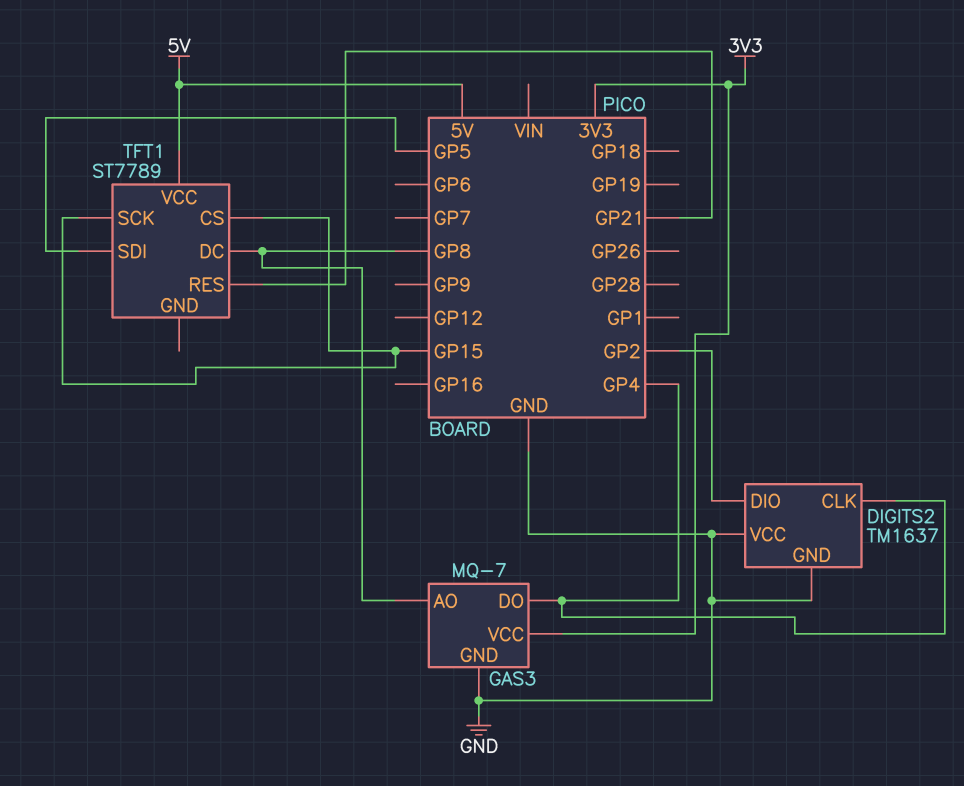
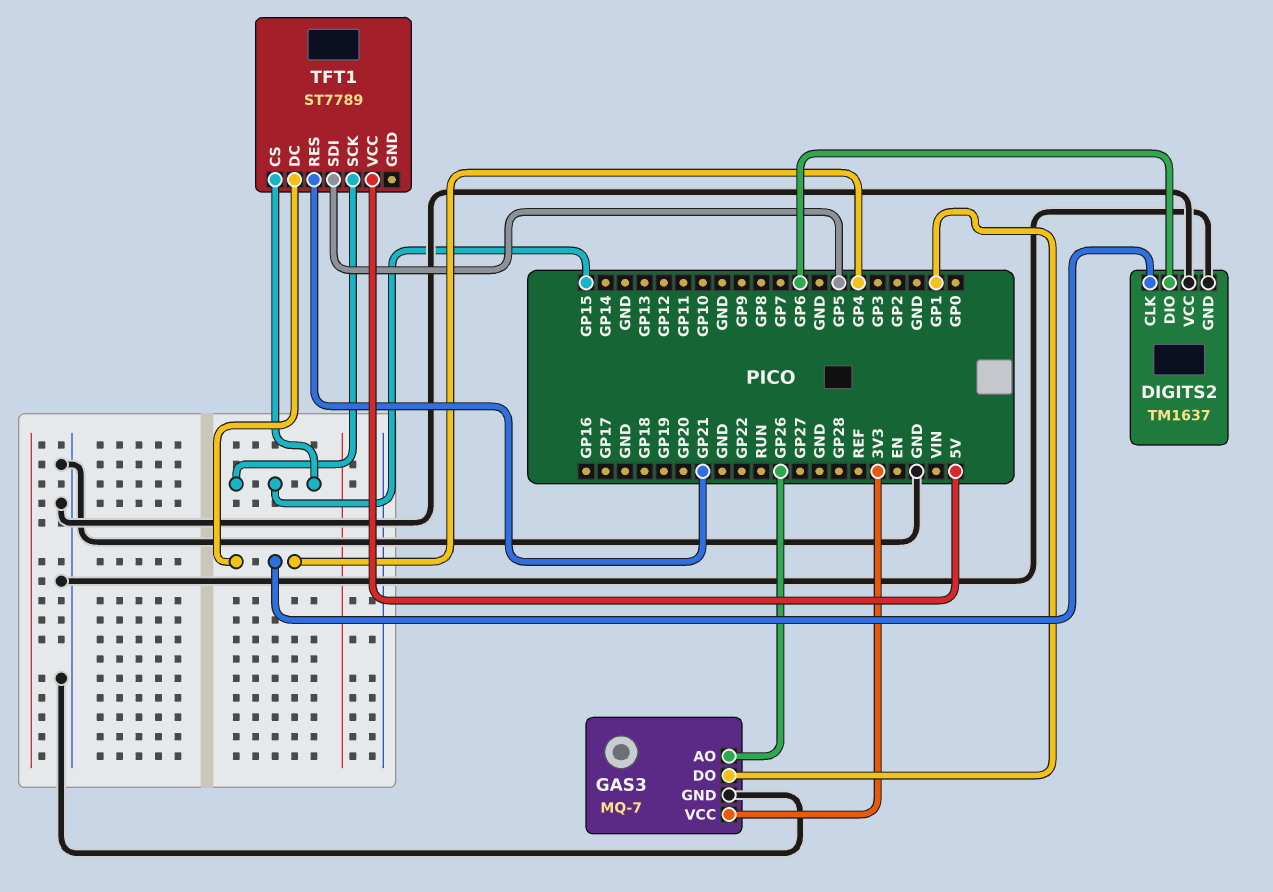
DIGITS2 pin DIO: GP2 -> GP6
GAS3 pin AO: GP8 -> GP26
GAS3 pin DO: GP4 -> GP1
TFT1 pin DC: GP8 -> GP4

